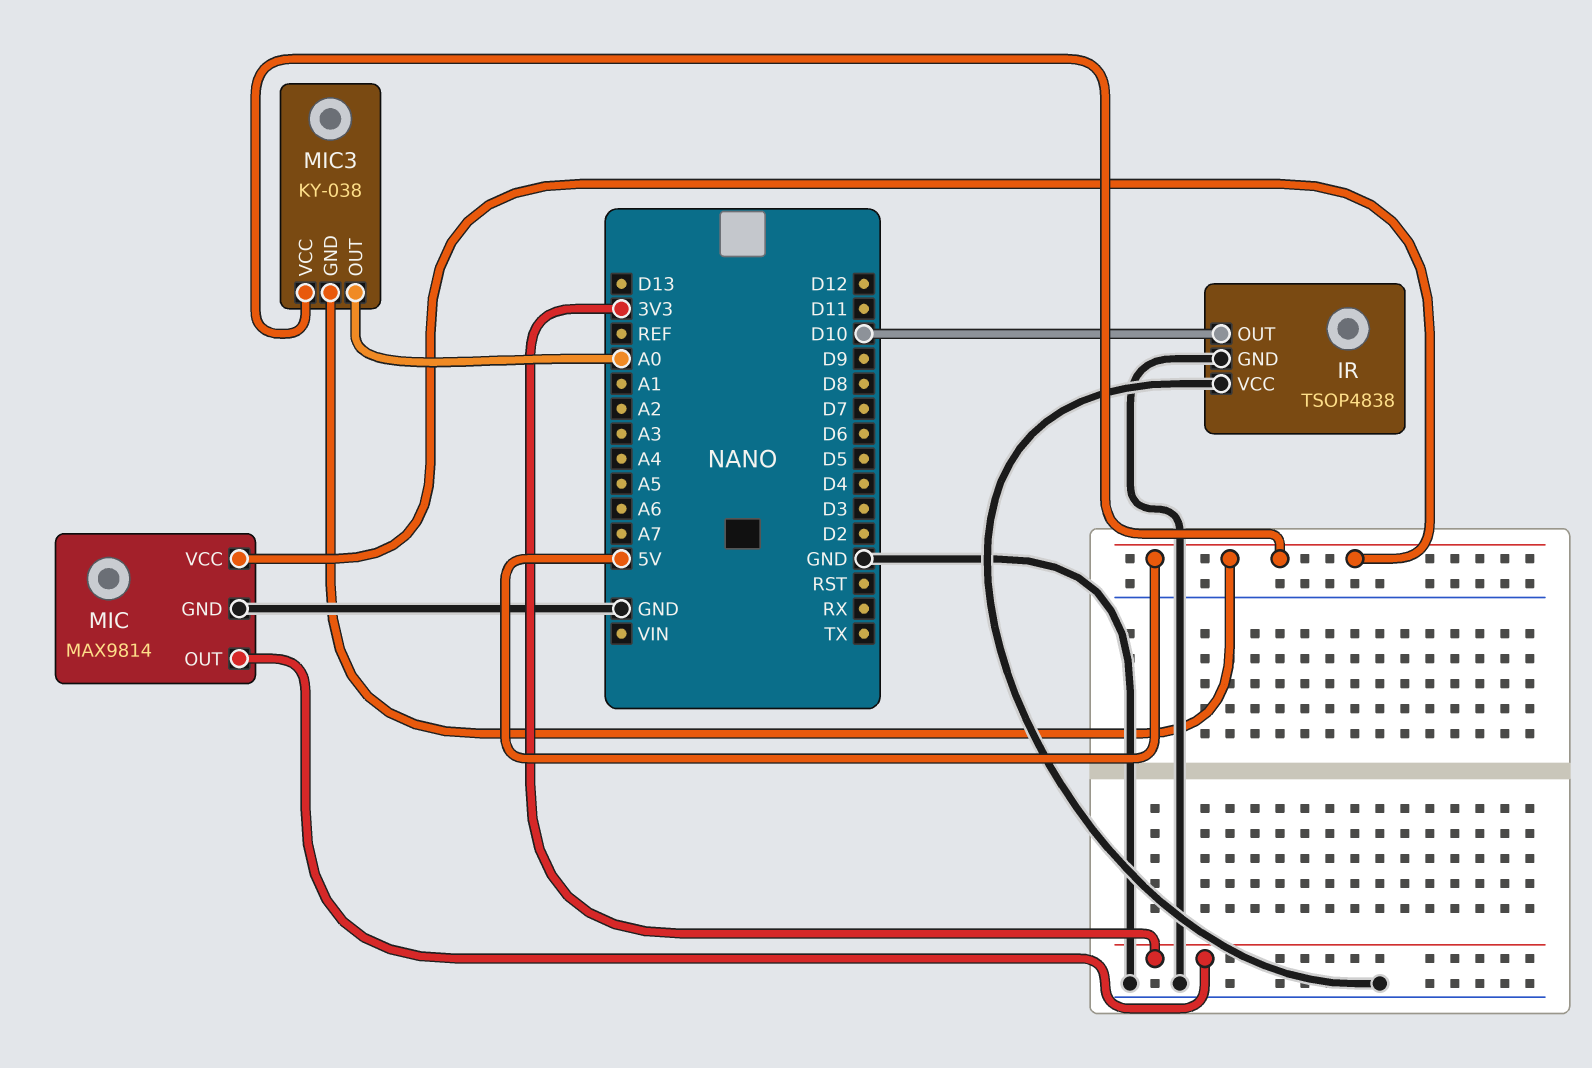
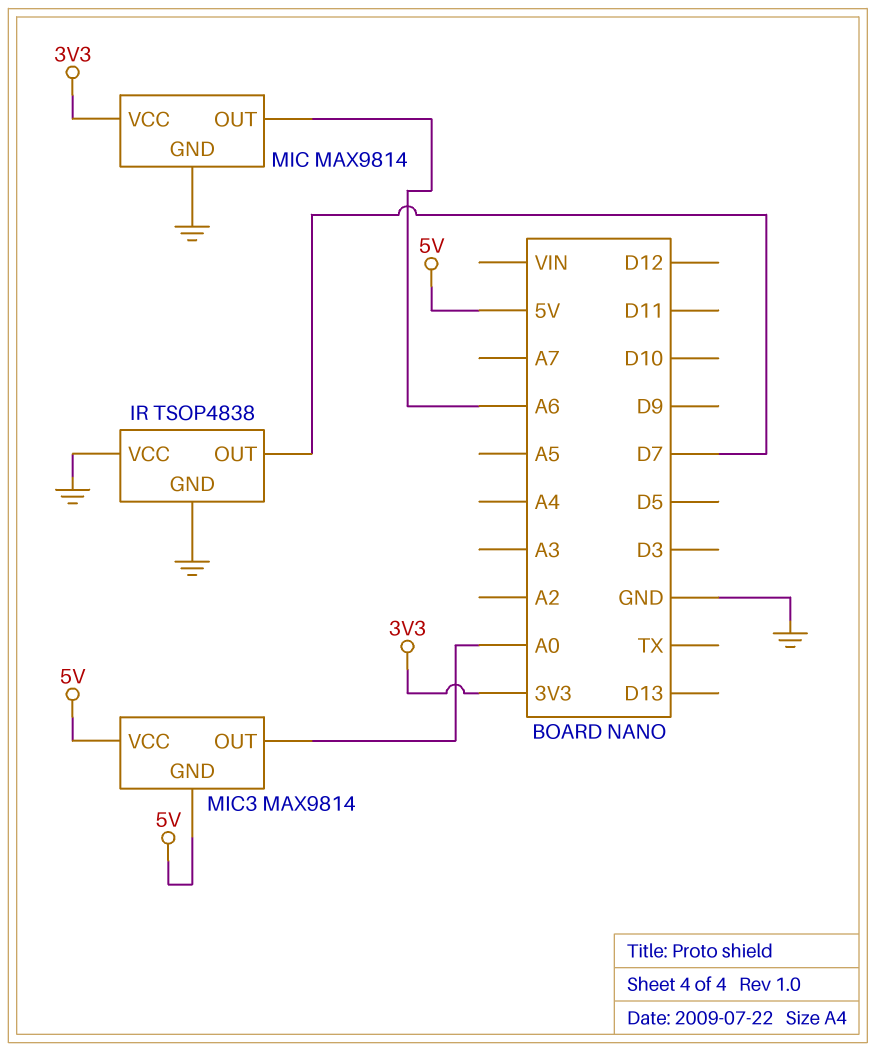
IR pin OUT: D10 -> D7
MIC pin OUT: 3V3 -> A6
MIC pin VCC: 5V -> 3V3
MIC3: KY-038 -> MAX9814

